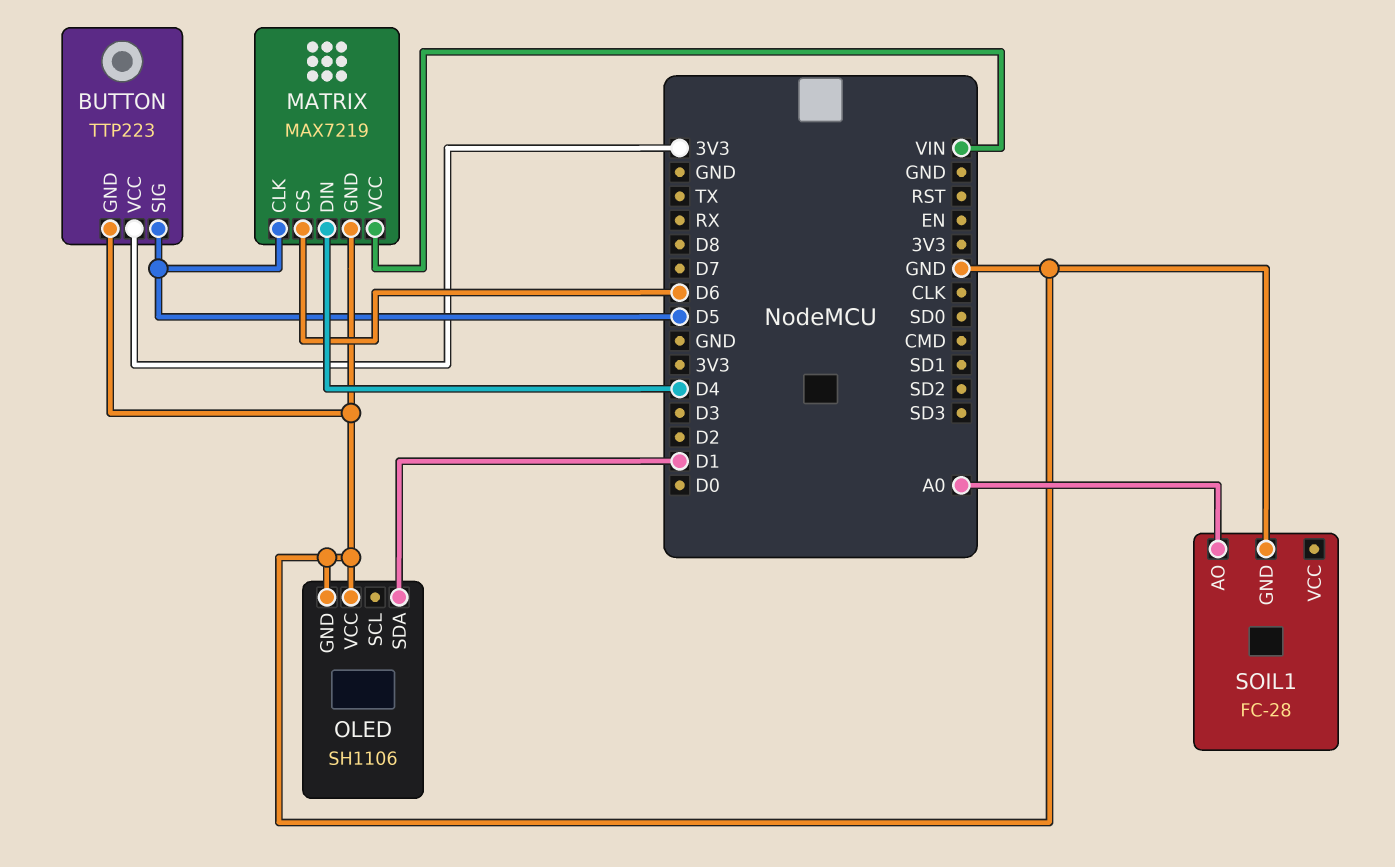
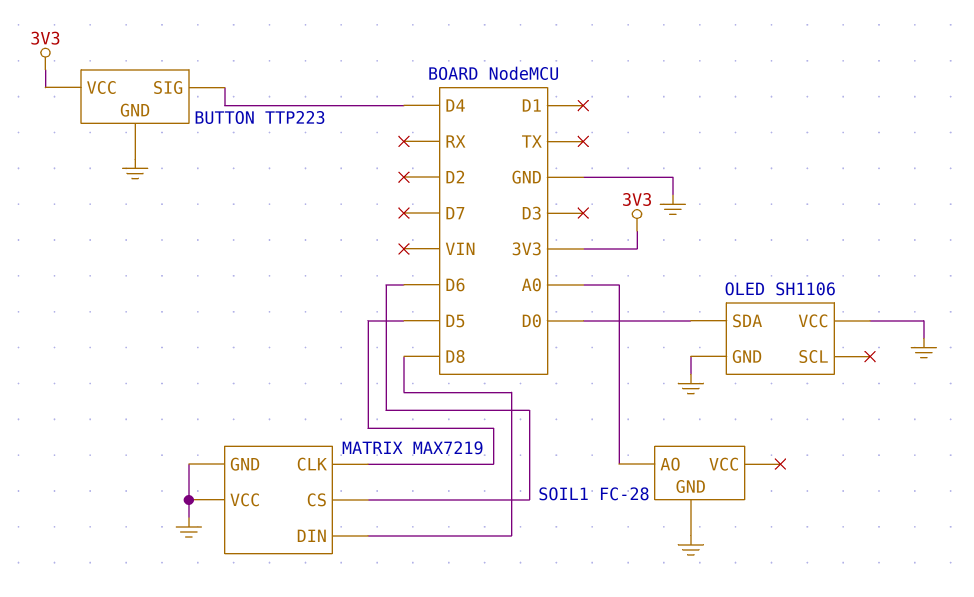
BUTTON pin SIG: D5 -> D4
MATRIX pin DIN: D4 -> D8
MATRIX pin VCC: VIN -> GND
OLED pin SDA: D1 -> D0

